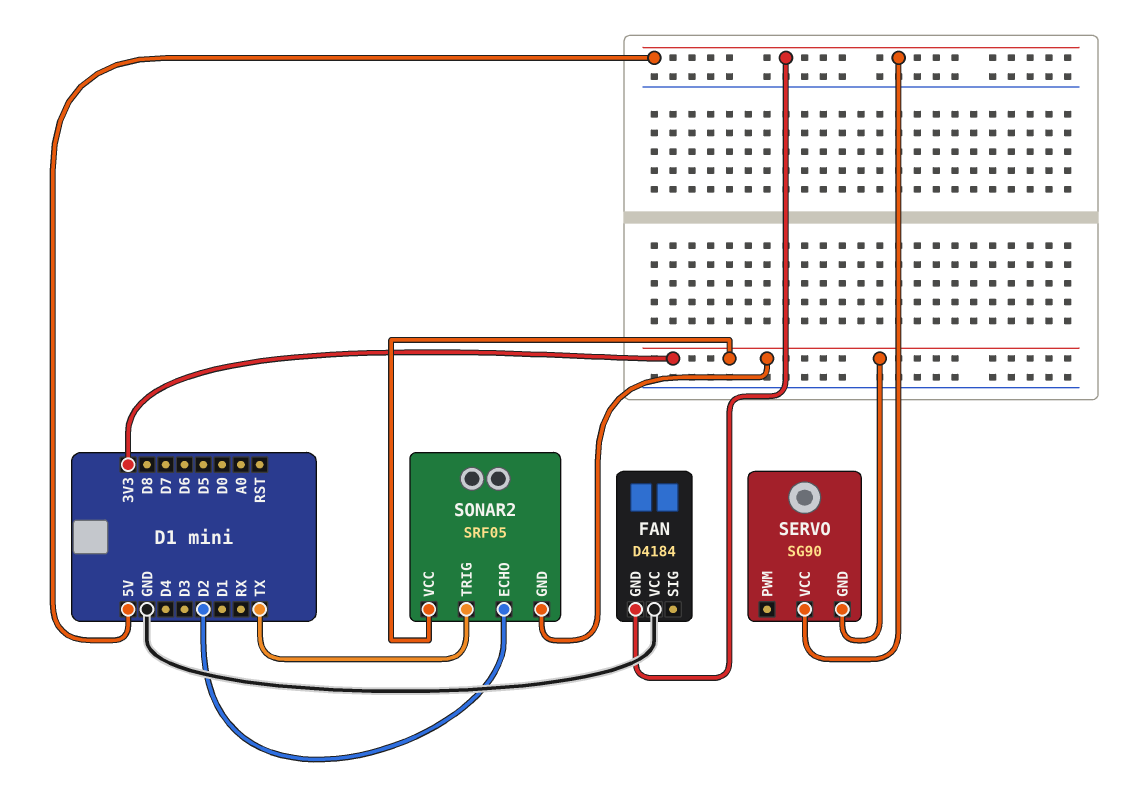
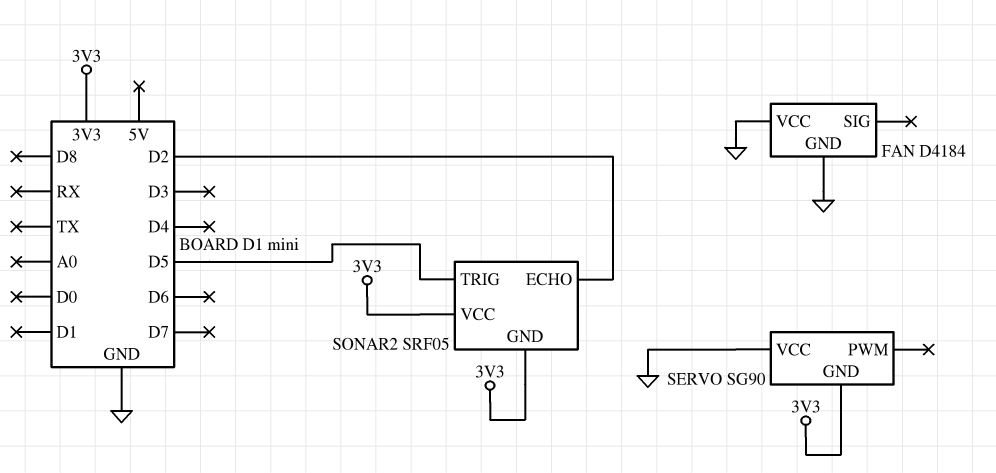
FAN pin GND: 5V -> GND
SERVO pin VCC: 5V -> GND
SONAR2 pin TRIG: TX -> D5

